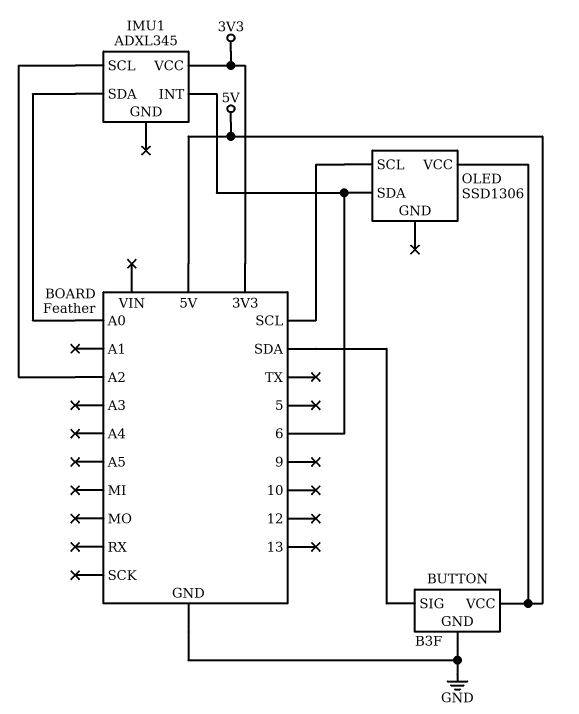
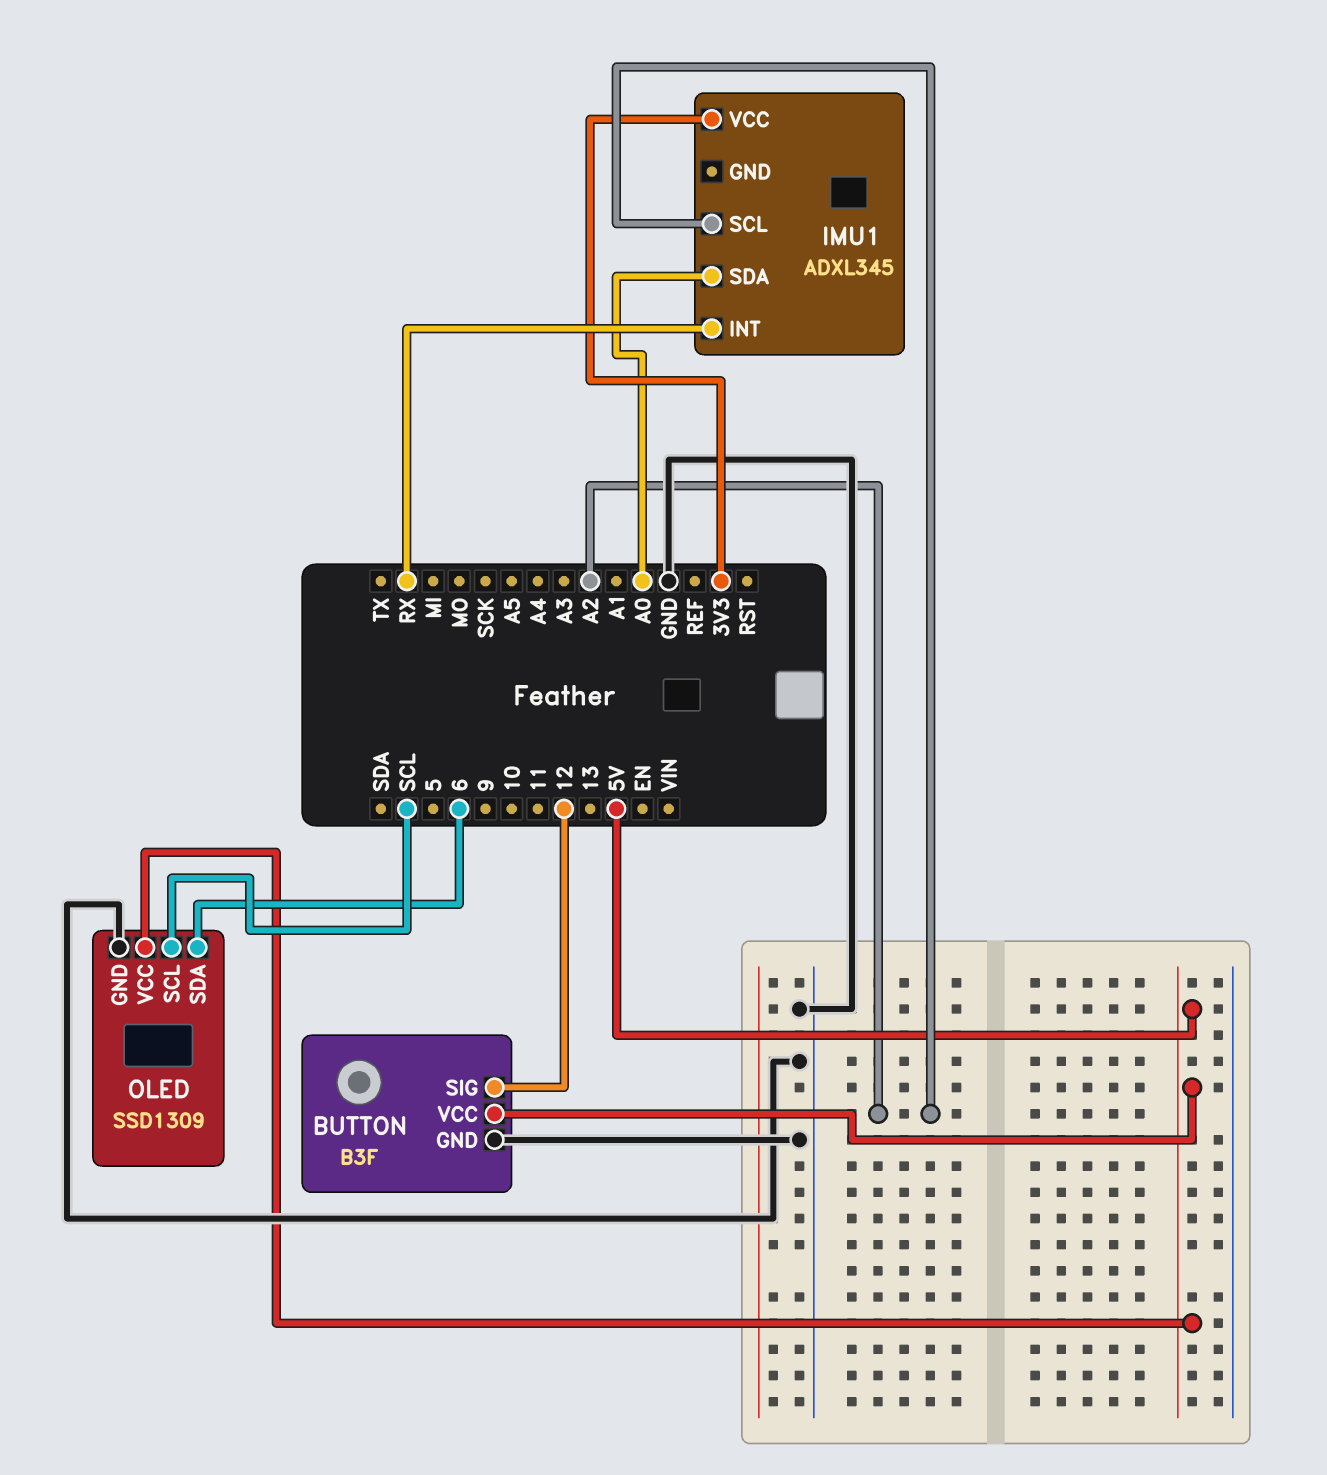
BUTTON pin SIG: SDA -> 12
IMU1 pin INT: 6 -> RX
OLED: SSD1306 -> SSD1309
OLED pin GND: none -> GND

